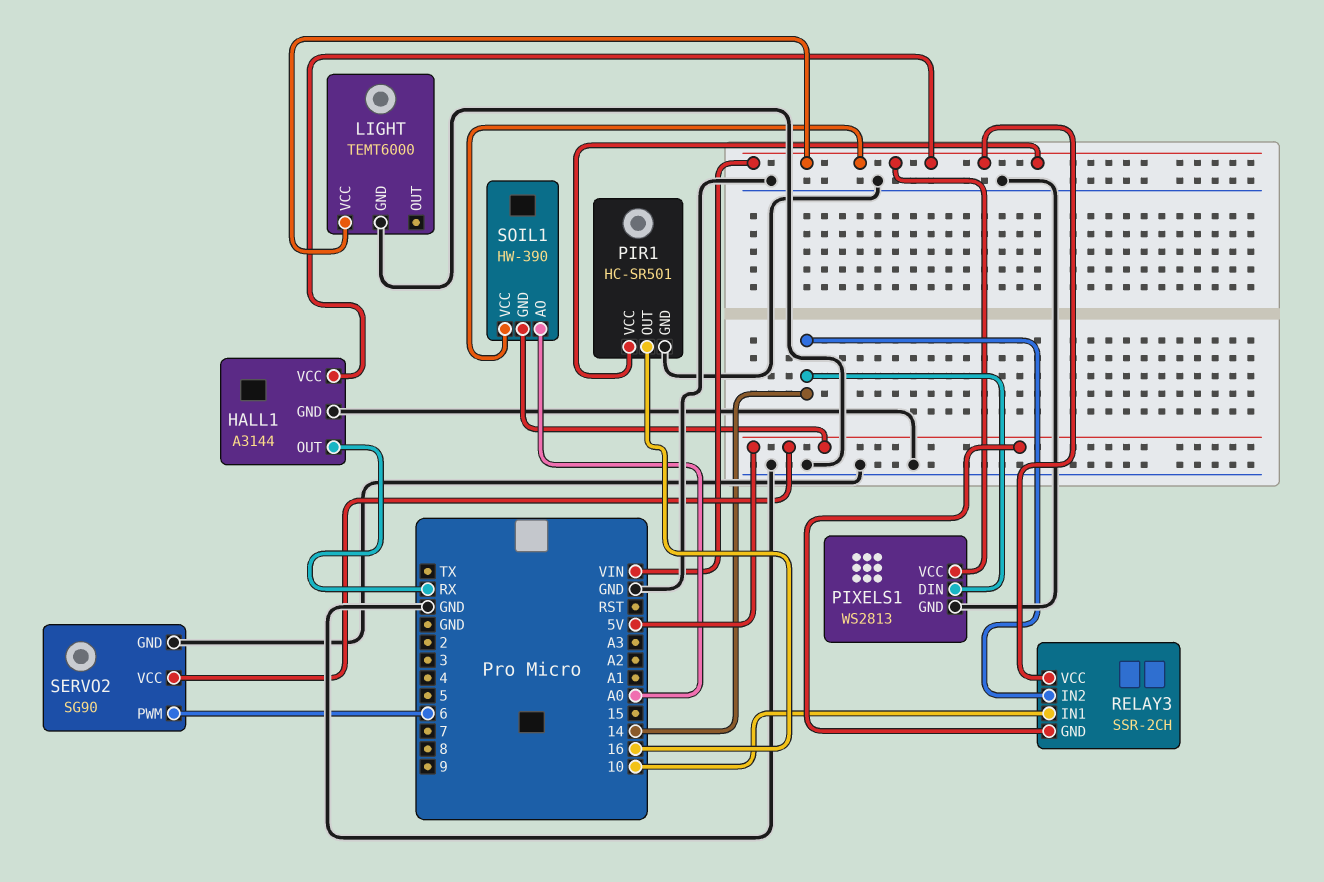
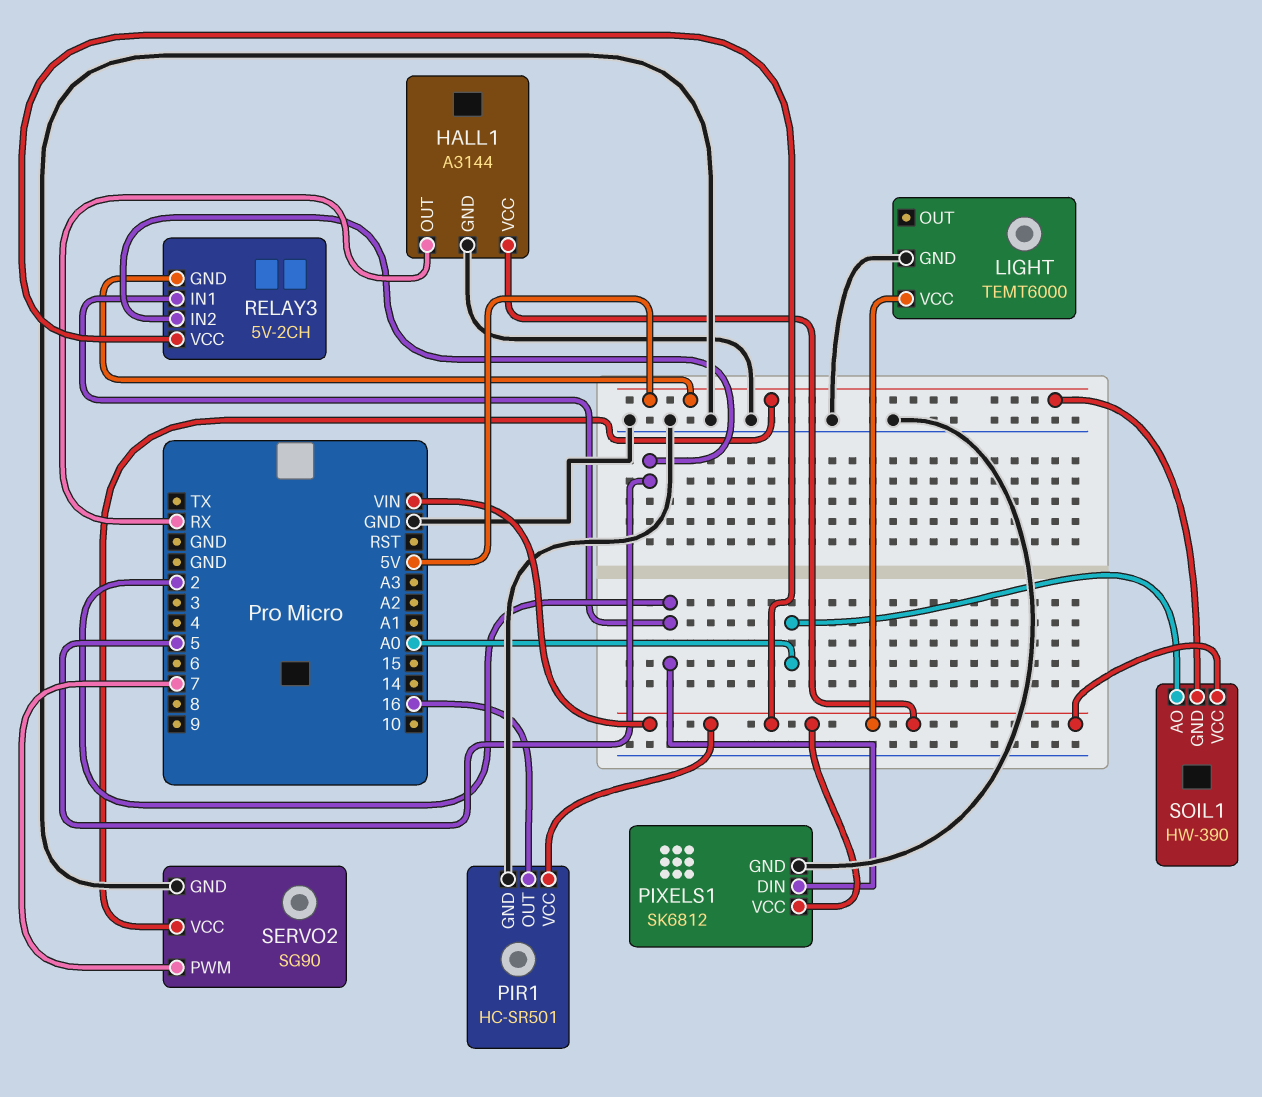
PIXELS1: WS2813 -> SK6812
PIXELS1 pin DIN: 14 -> 2
RELAY3: SSR-2CH -> 5V-2CH
RELAY3 pin IN1: 10 -> 2
RELAY3 pin IN2: 14 -> 5
SERVO2 pin PWM: 6 -> 7

